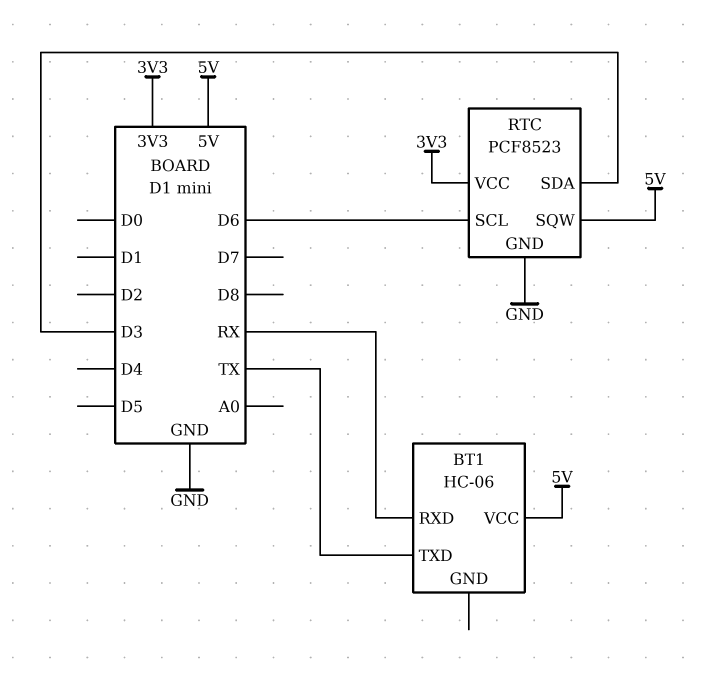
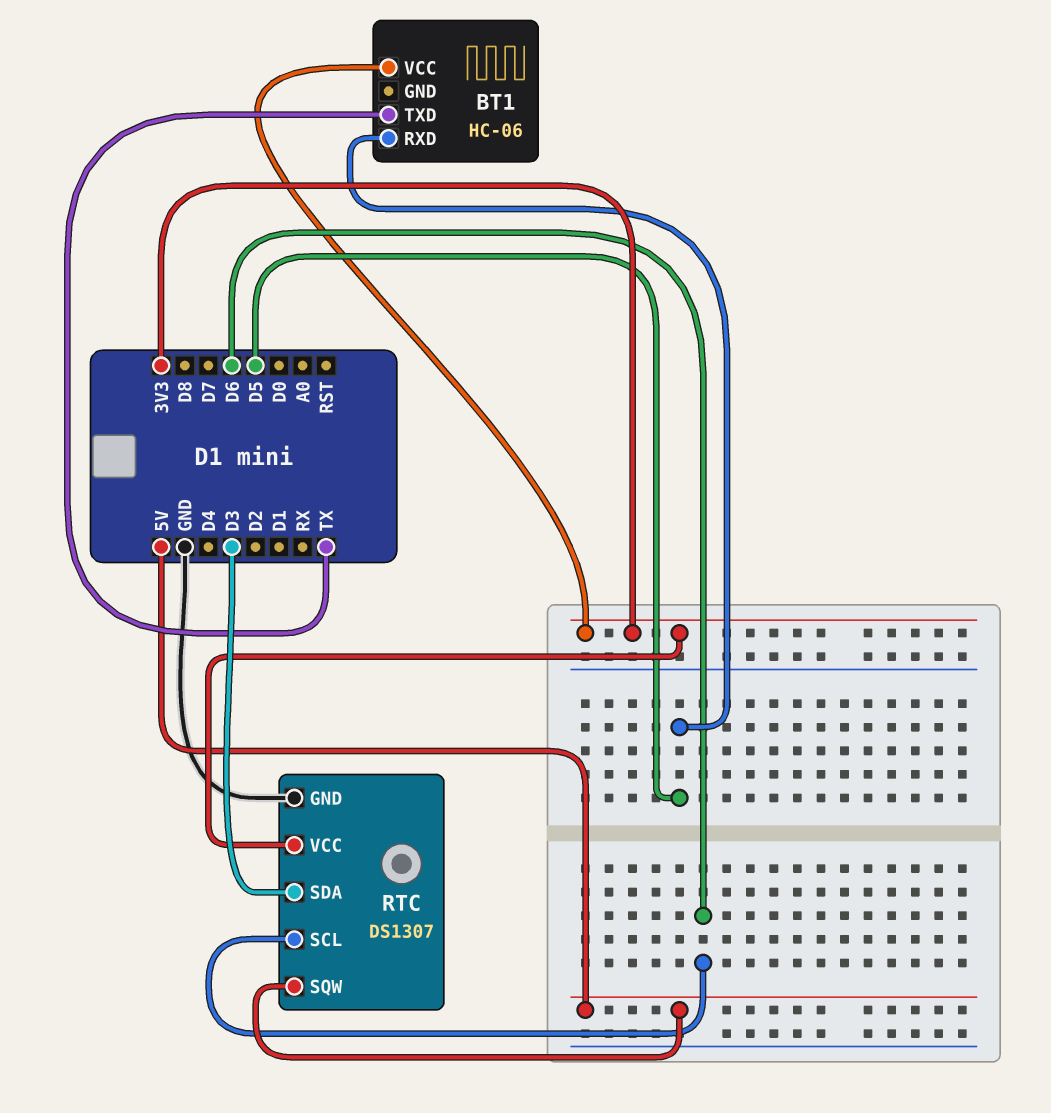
BT1 pin RXD: RX -> D5
BT1 pin VCC: 5V -> 3V3
RTC: PCF8523 -> DS1307

